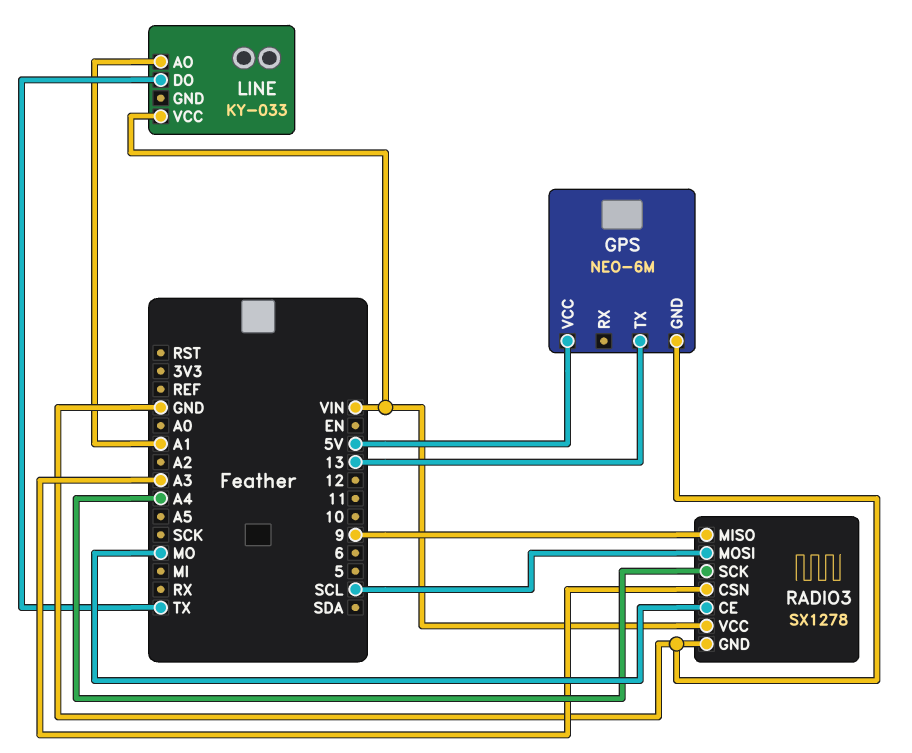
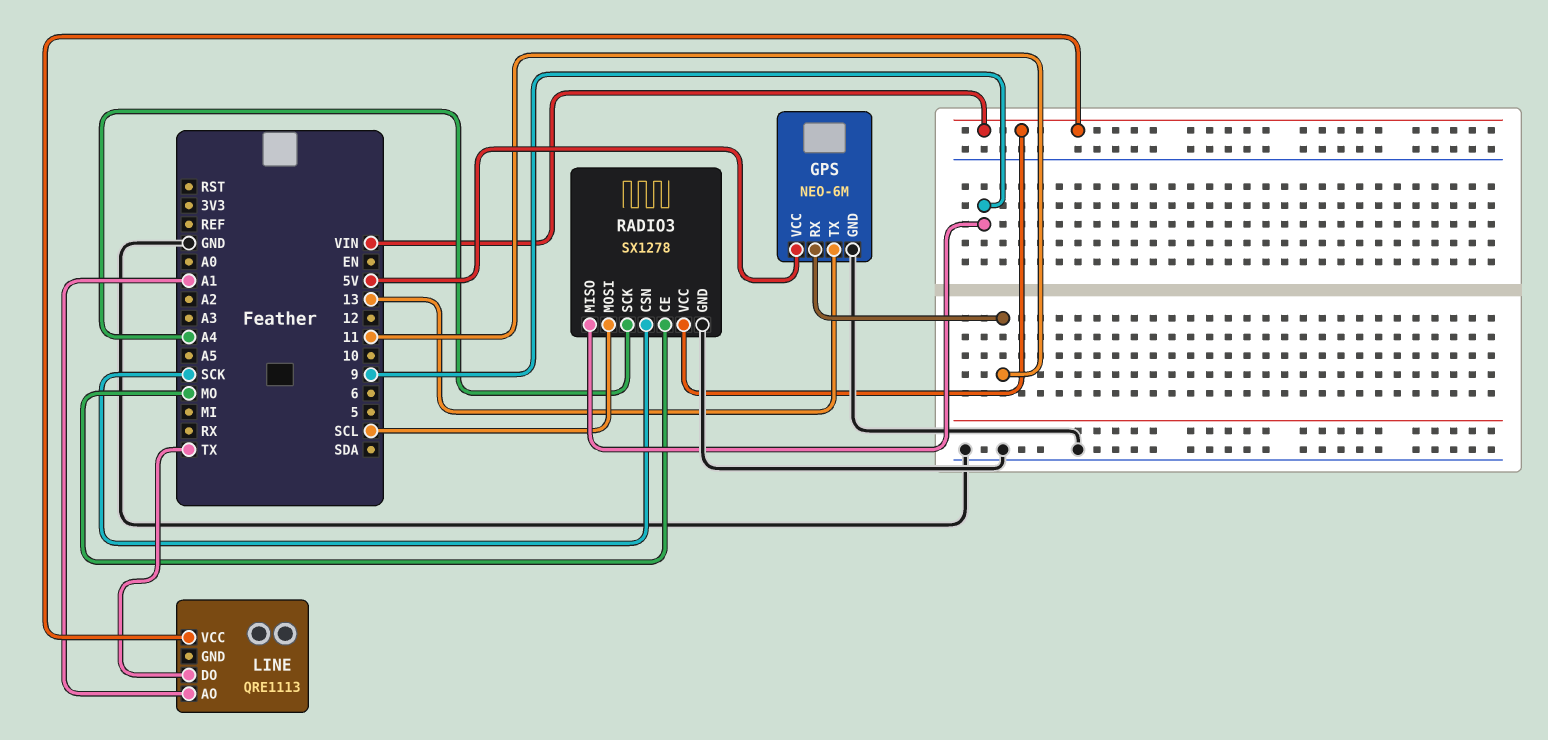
GPS pin RX: none -> 11
LINE: KY-033 -> QRE1113
RADIO3 pin CSN: A3 -> SCK

